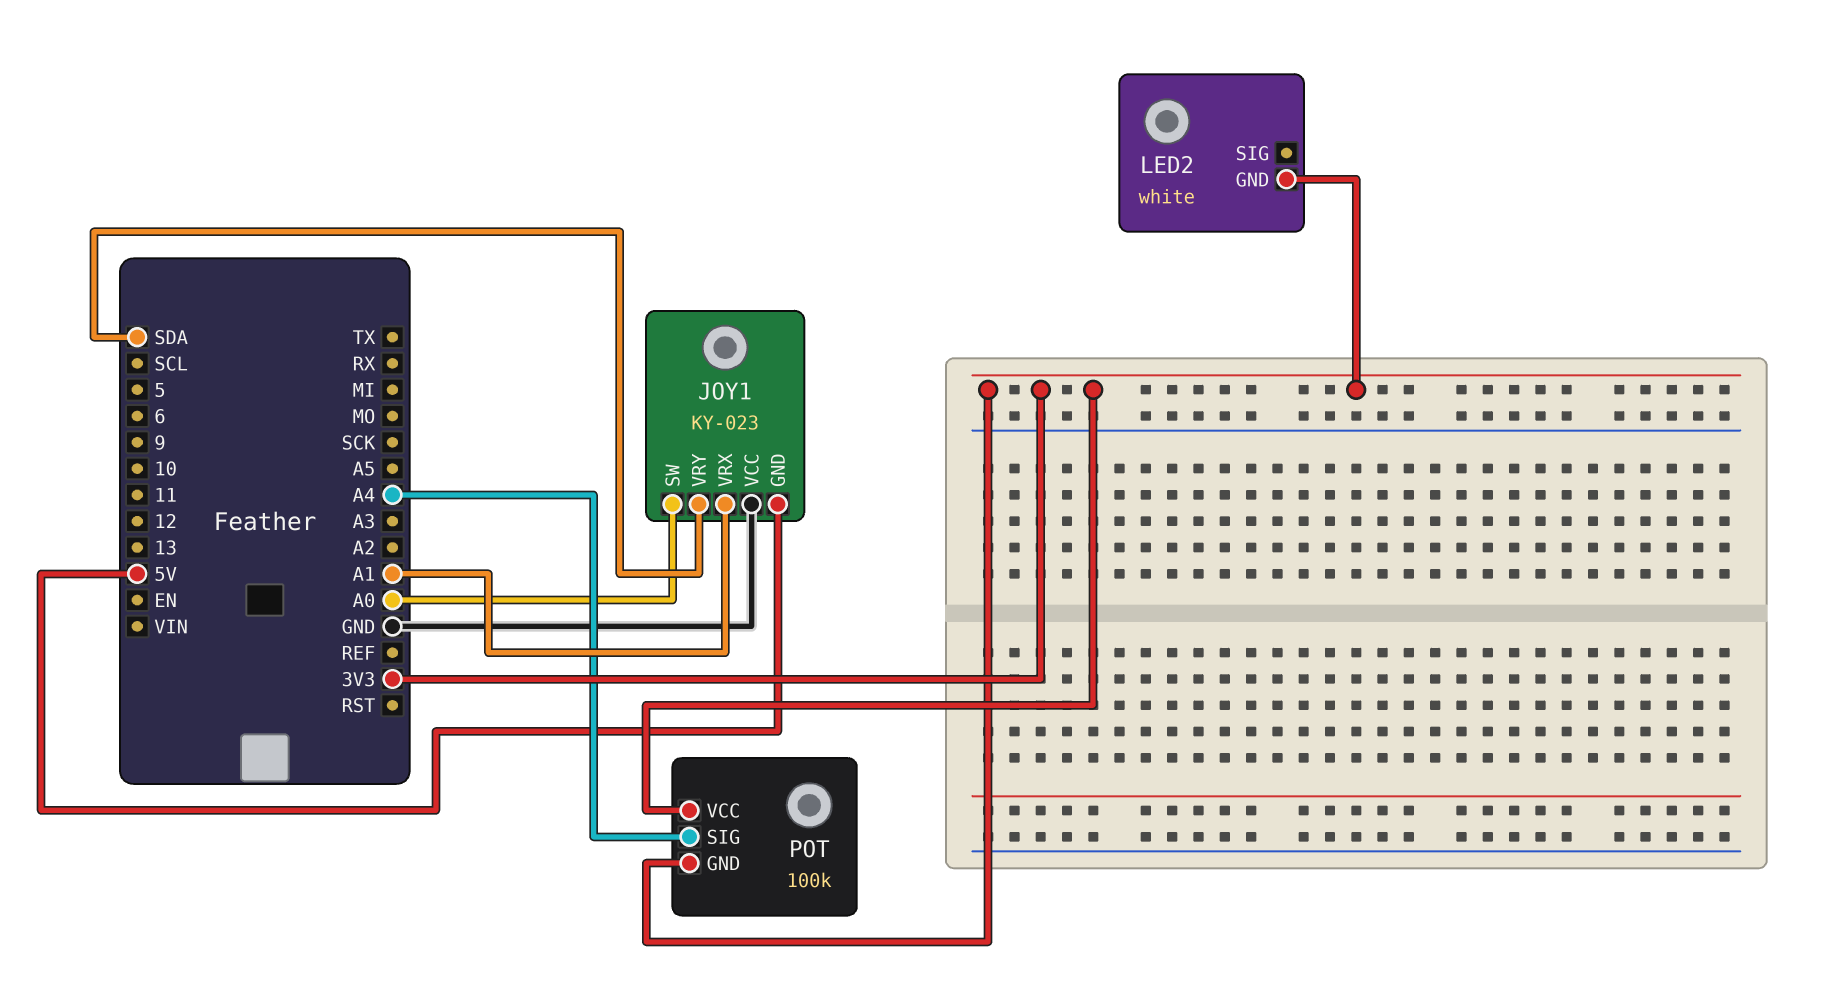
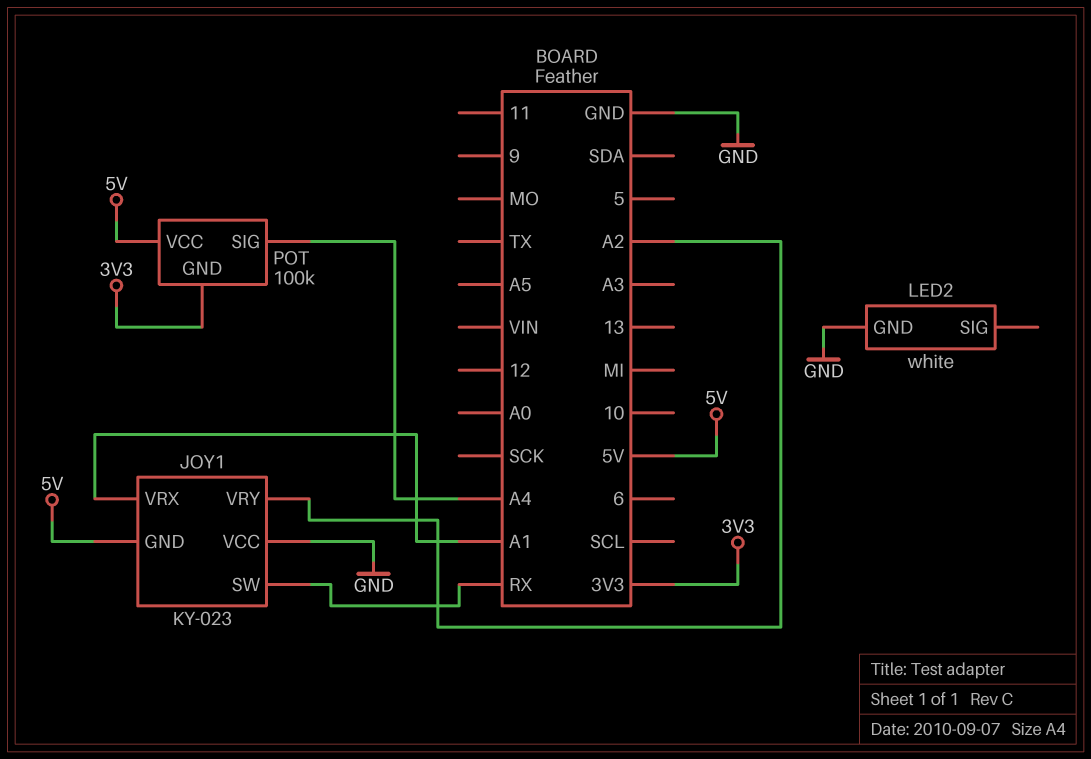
JOY1 pin SW: A0 -> RX
JOY1 pin VRY: SDA -> A2
LED2 pin GND: 3V3 -> GND
POT pin VCC: 3V3 -> 5V

